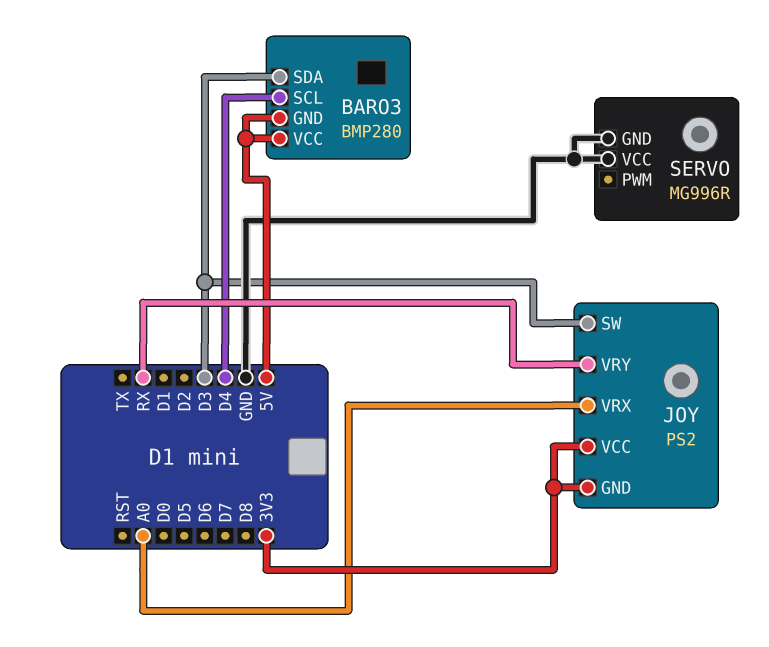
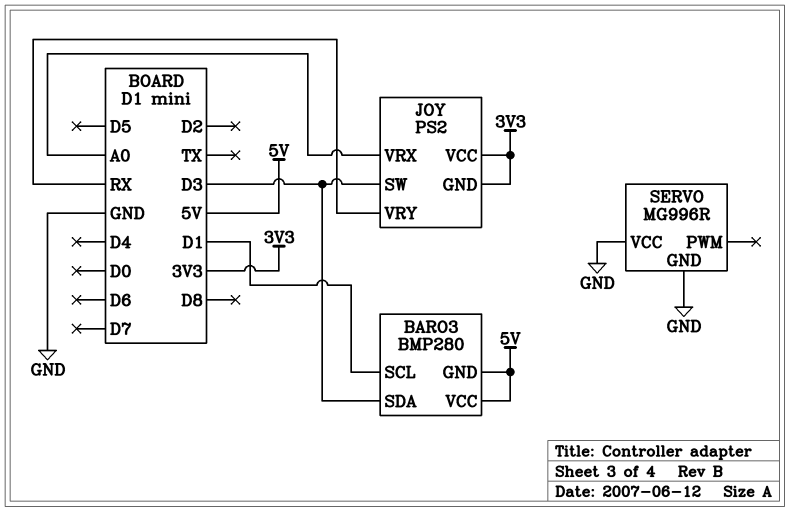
BARO3 pin SCL: D4 -> D1

